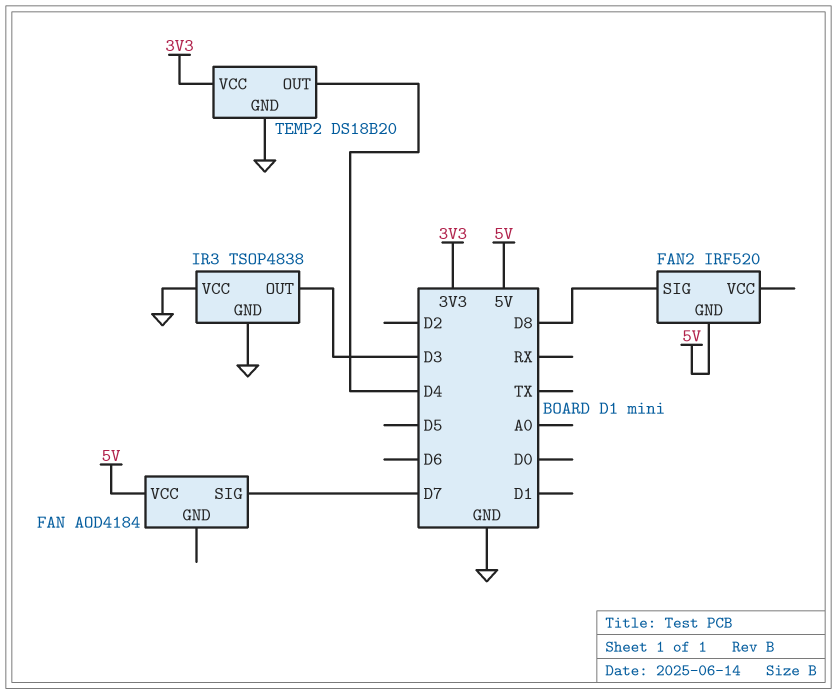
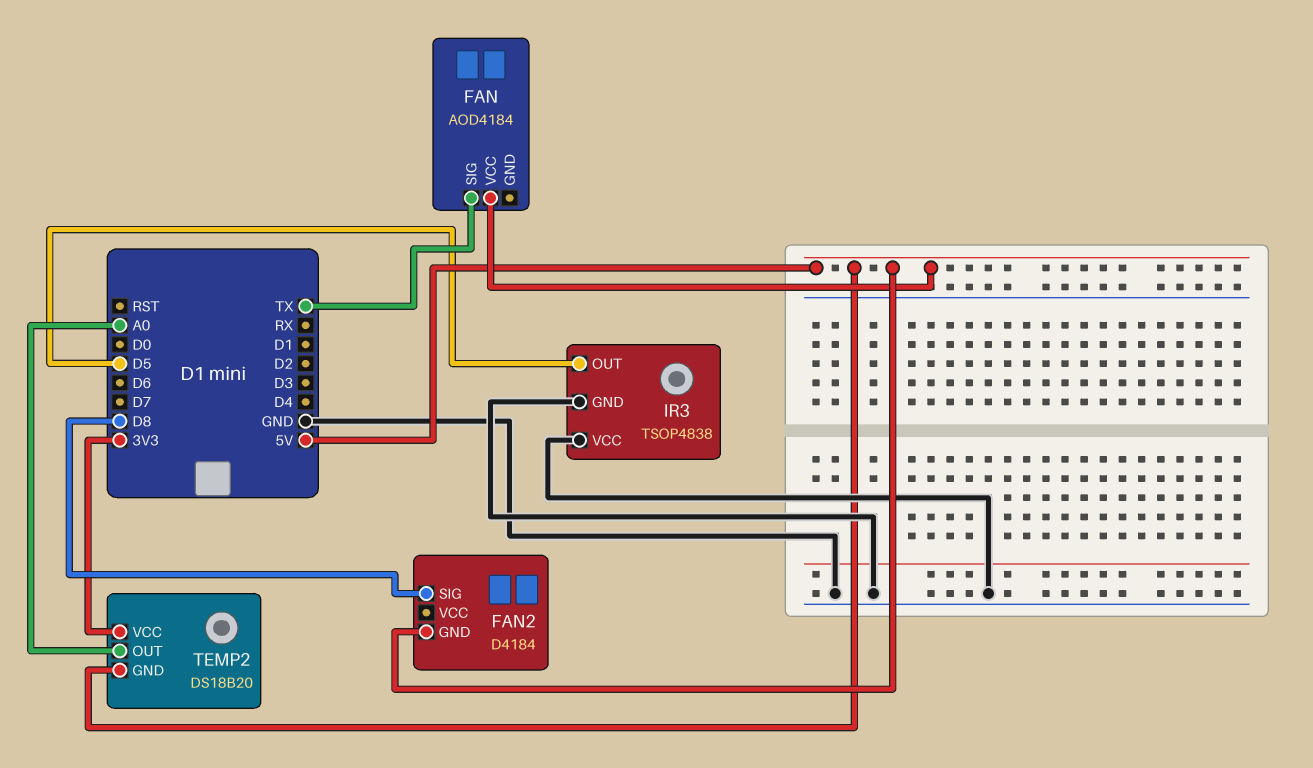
FAN pin SIG: D7 -> TX
FAN2: IRF520 -> D4184
IR3 pin OUT: D3 -> D5
TEMP2 pin GND: GND -> 5V
TEMP2 pin OUT: D4 -> A0

